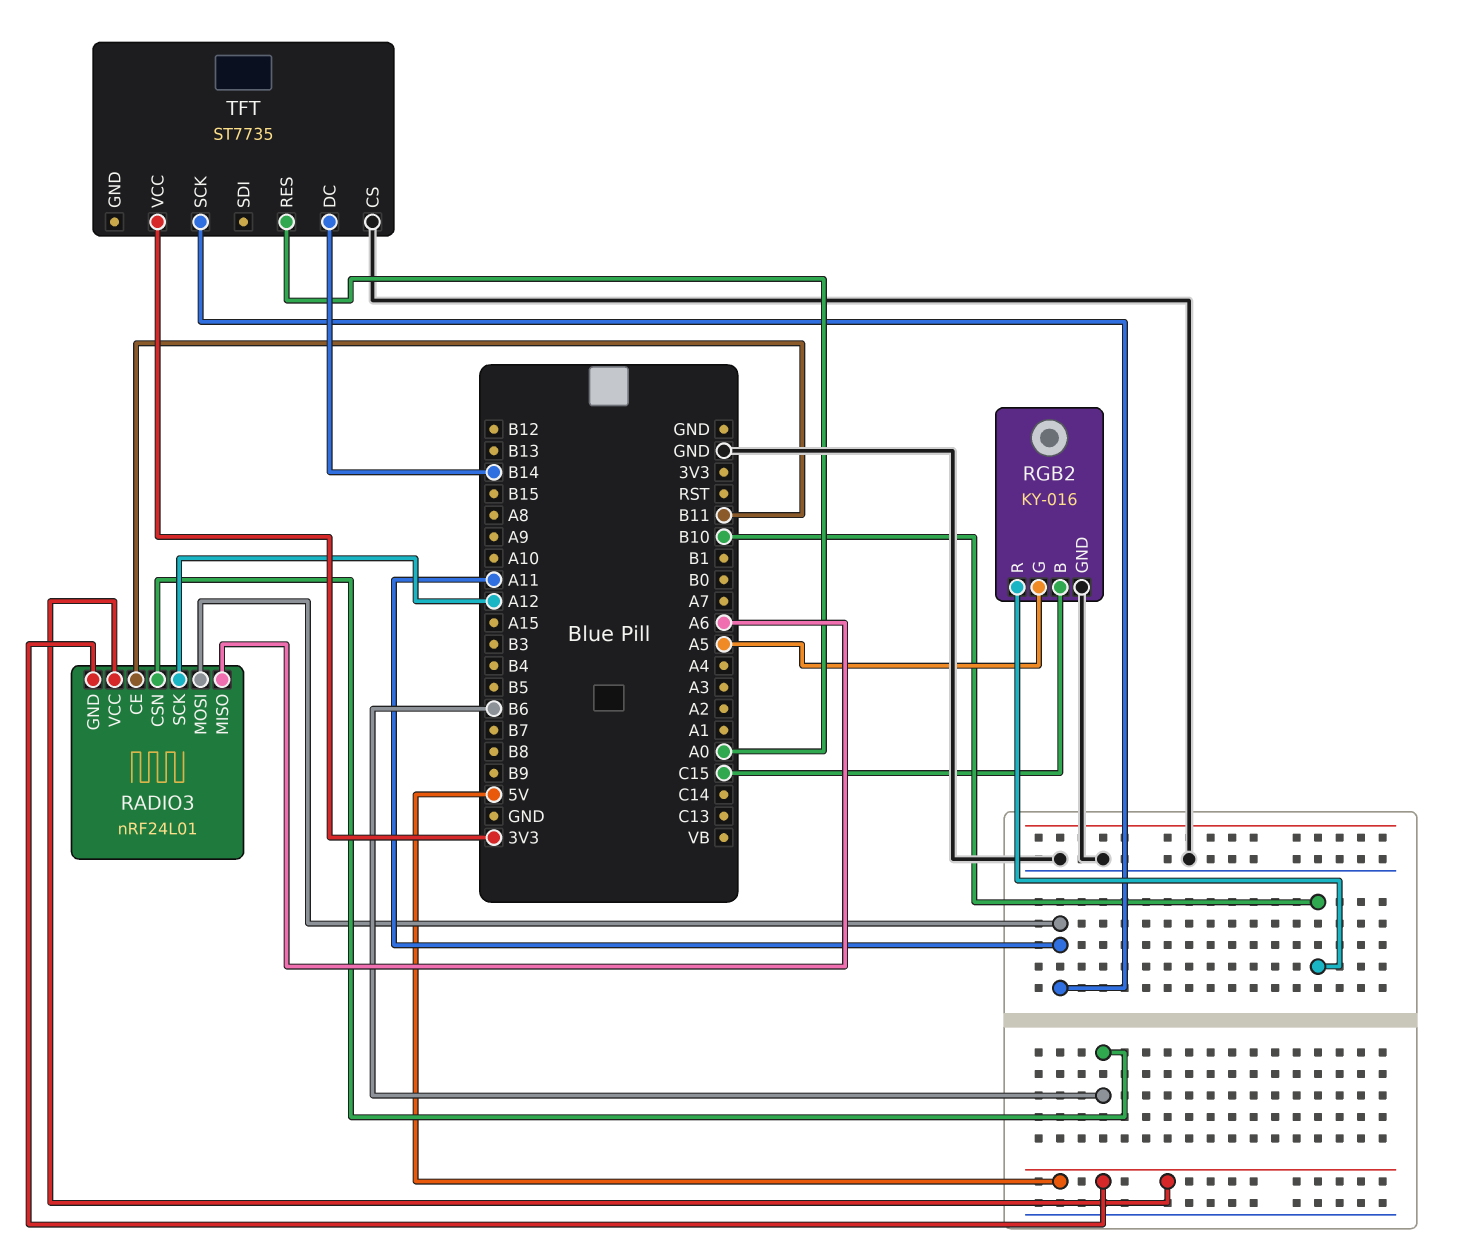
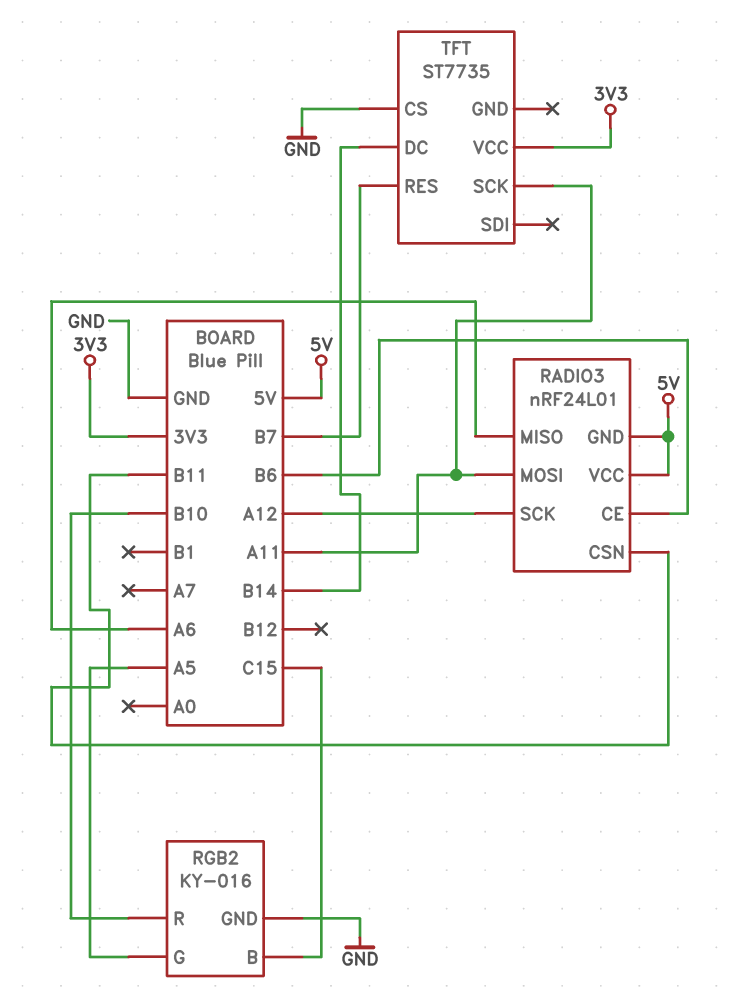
RADIO3 pin CE: B11 -> B6
RADIO3 pin CSN: B6 -> B11
TFT pin RES: A0 -> B7

